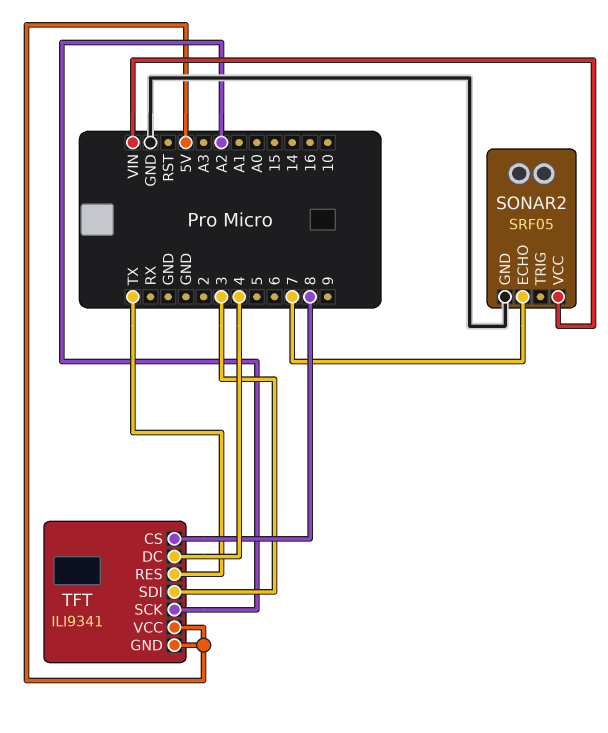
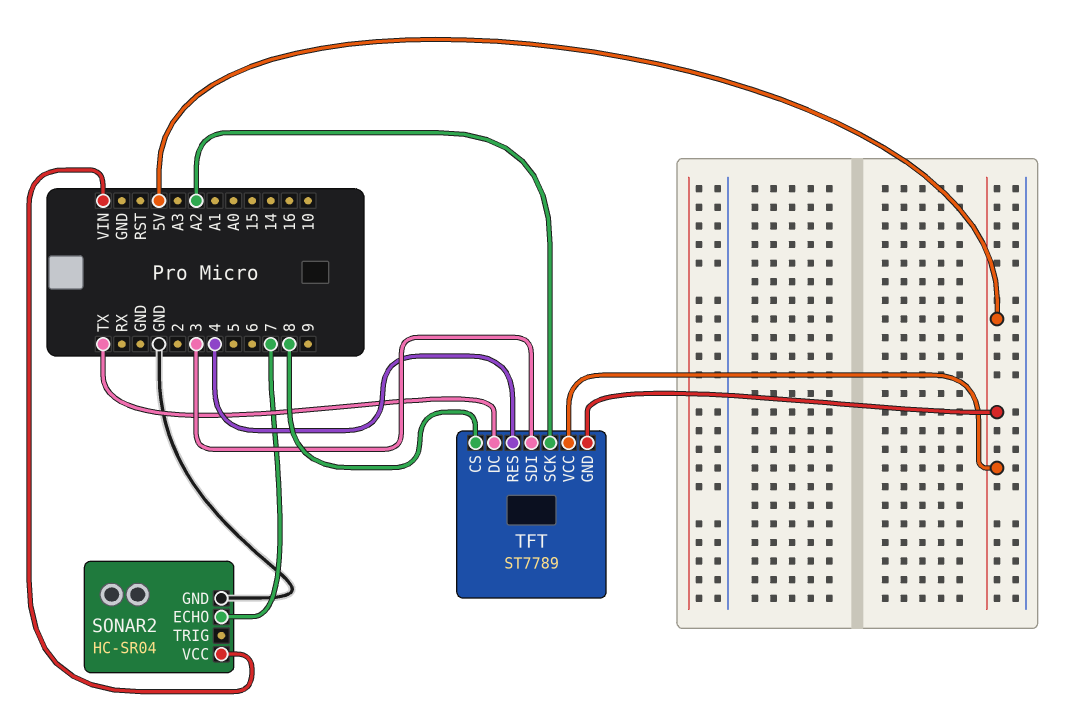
SONAR2: SRF05 -> HC-SR04
TFT: ILI9341 -> ST7789
TFT pin DC: 4 -> TX
TFT pin RES: TX -> 4

